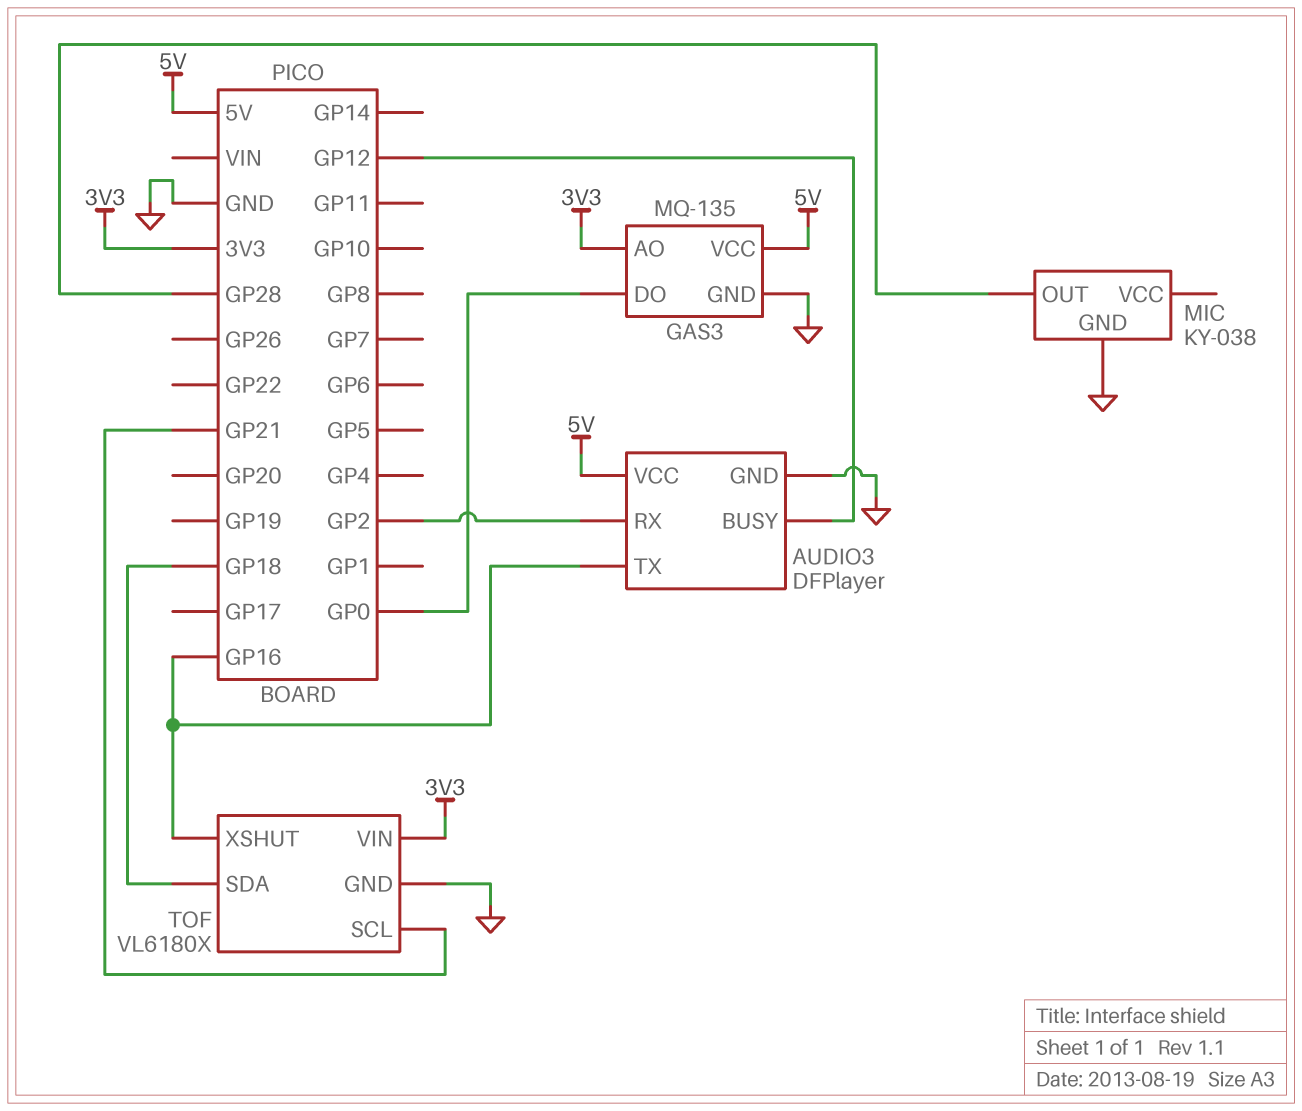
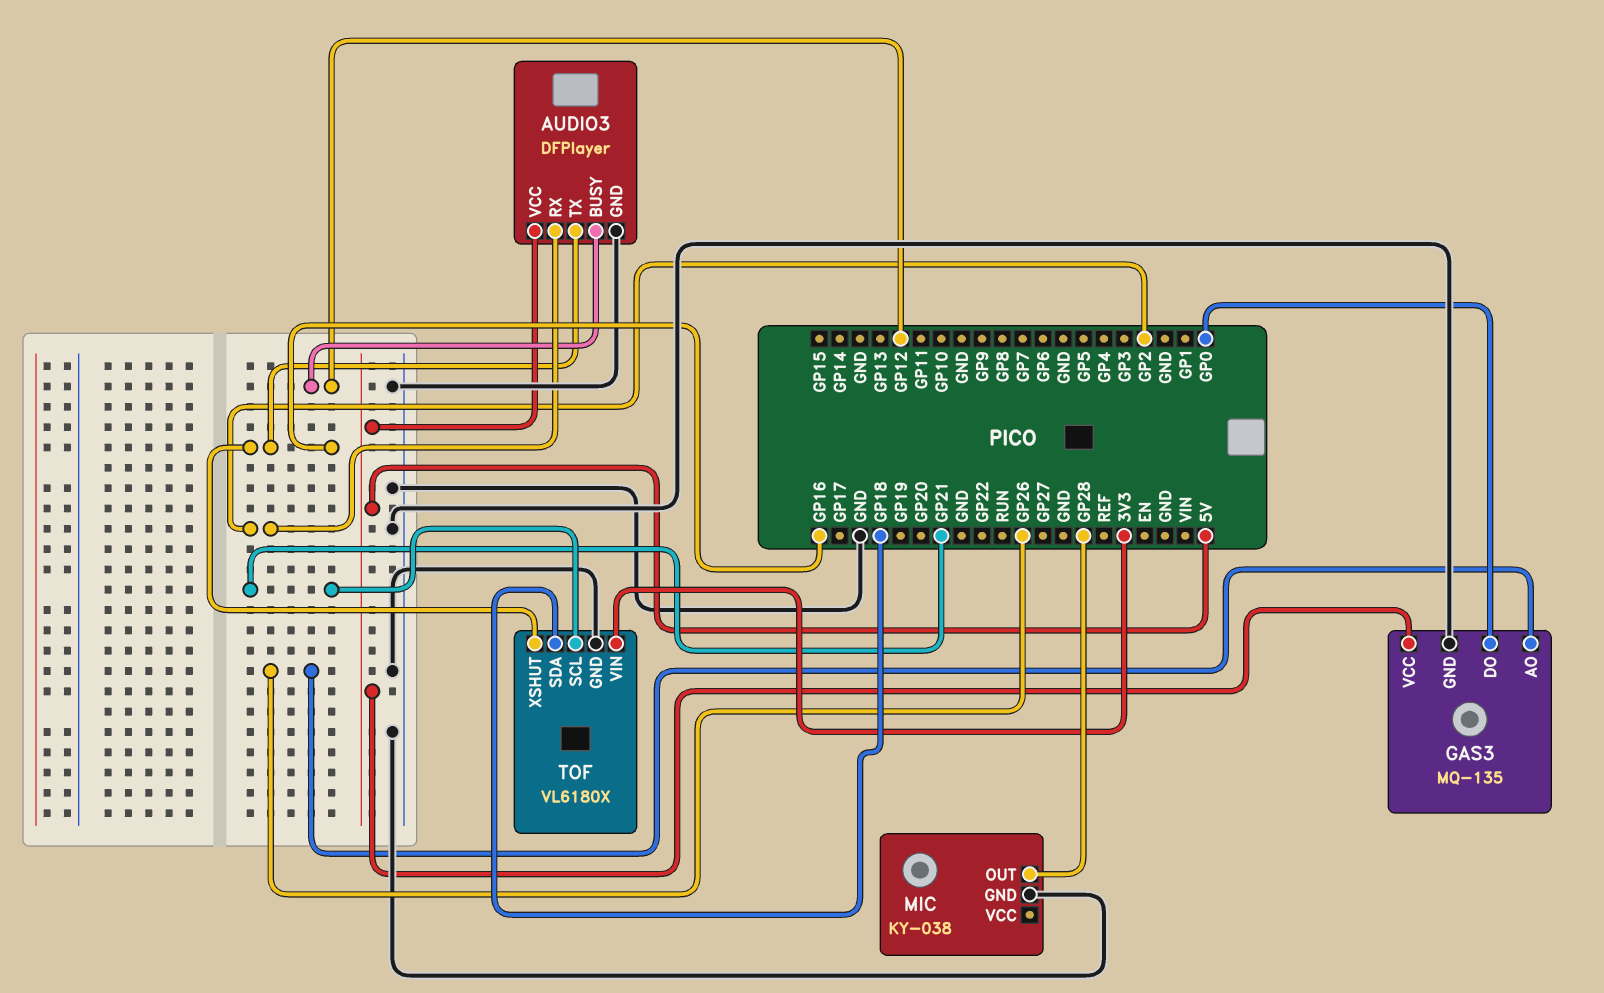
GAS3 pin AO: 3V3 -> GP26

